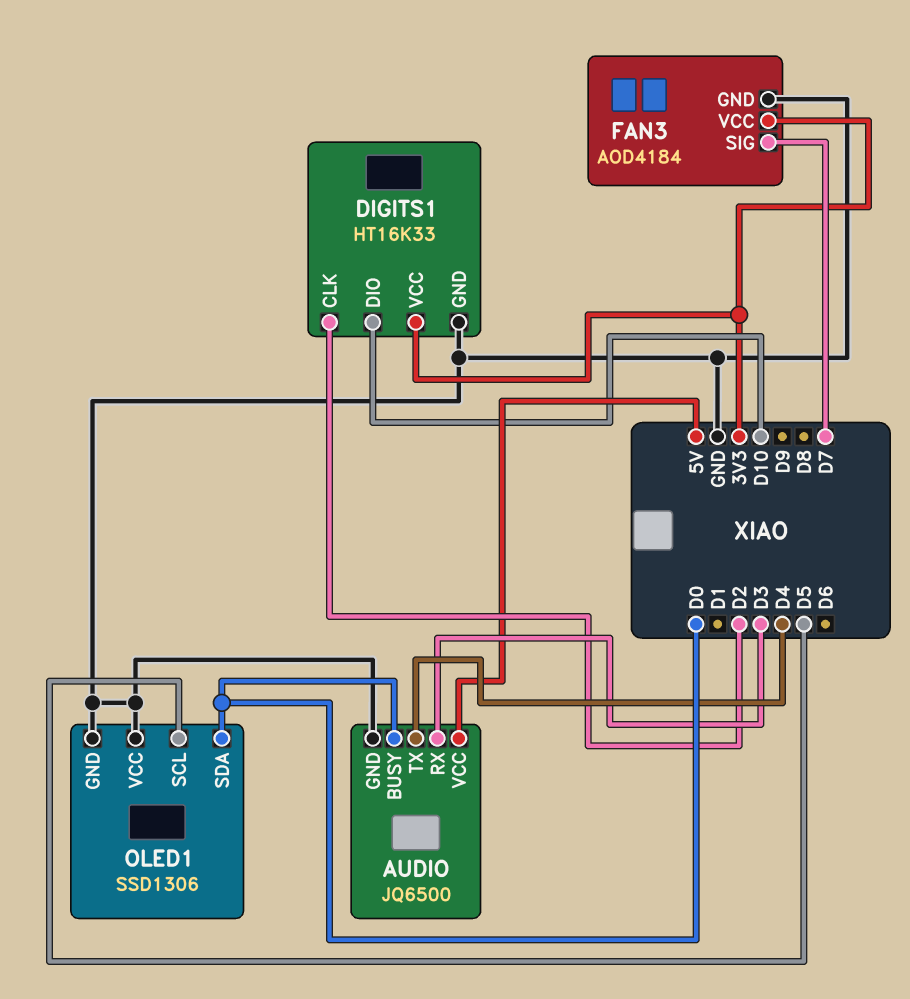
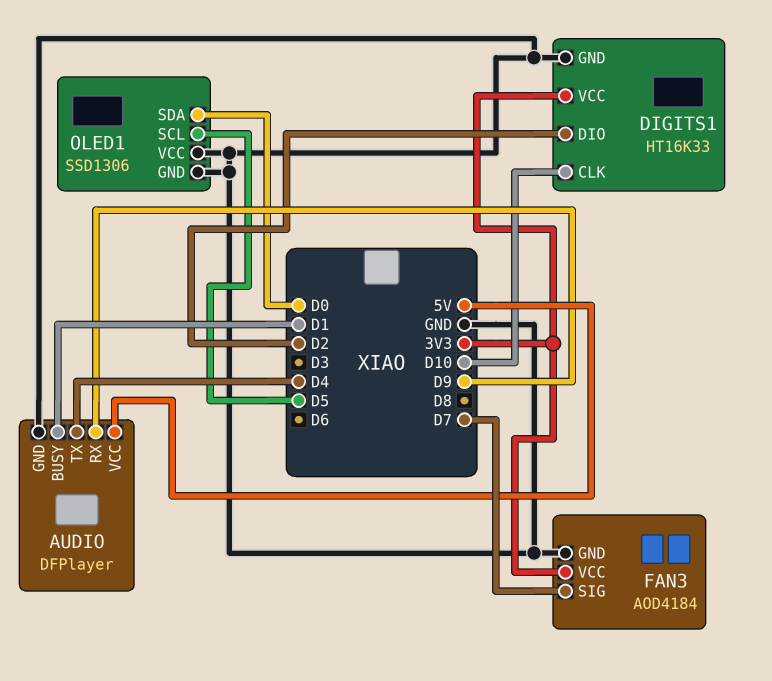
AUDIO: JQ6500 -> DFPlayer
AUDIO pin BUSY: D0 -> D1
AUDIO pin RX: D3 -> D9
DIGITS1 pin CLK: D2 -> D10
DIGITS1 pin DIO: D10 -> D2

